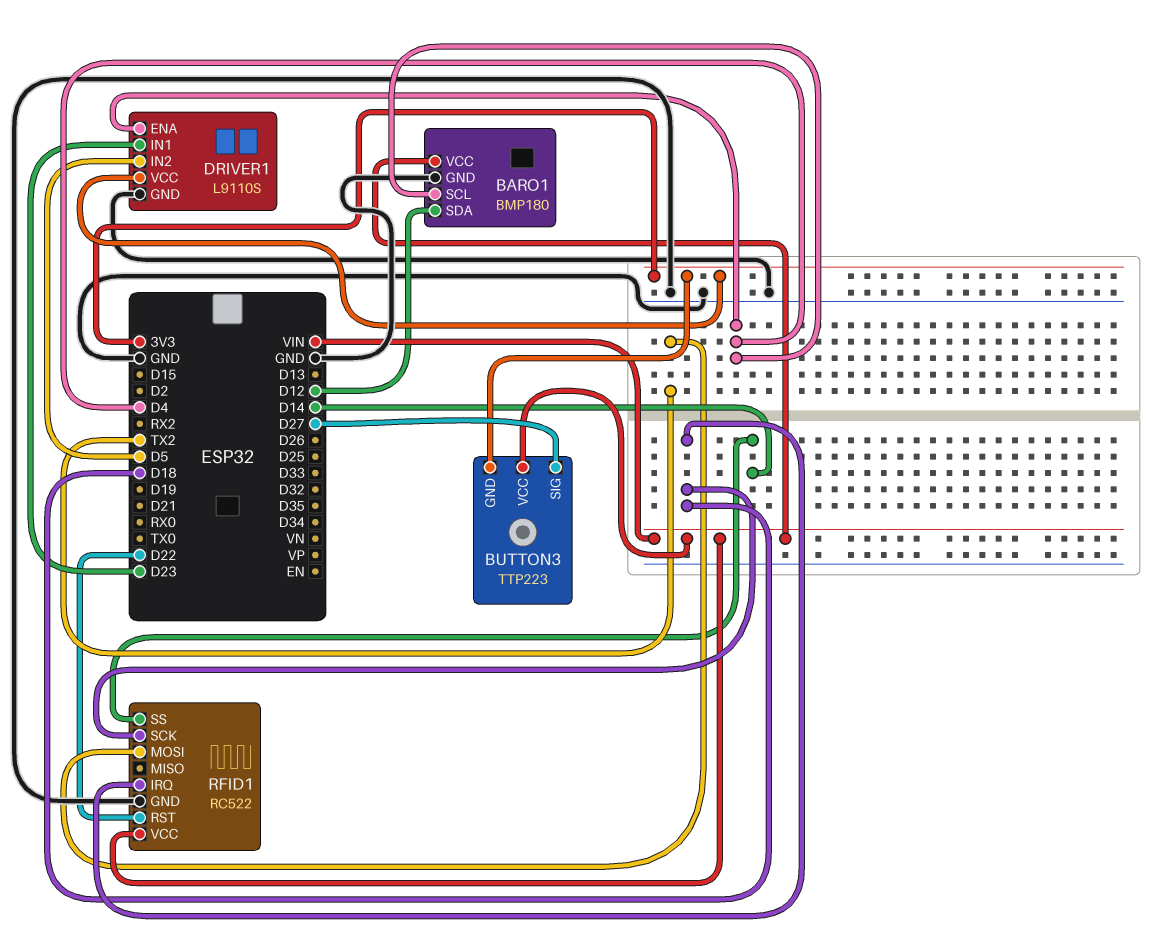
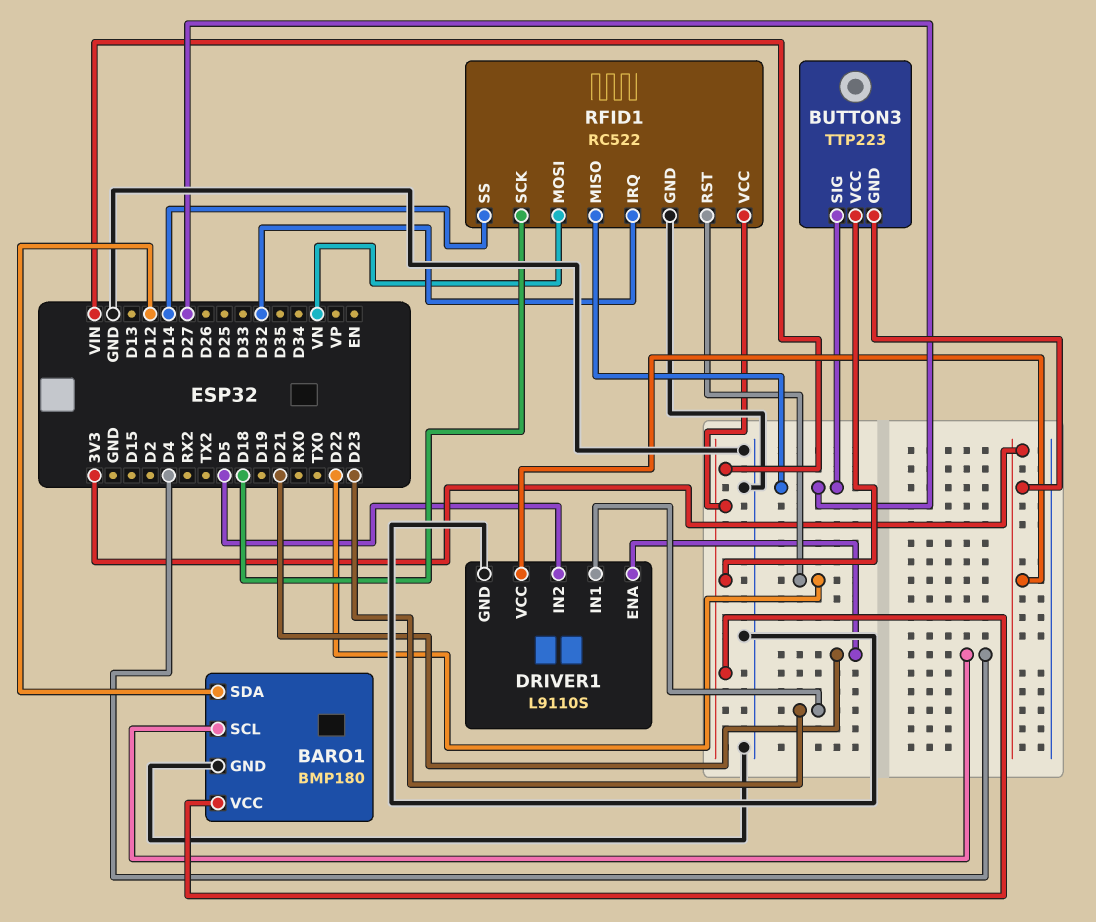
DRIVER1 pin ENA: D4 -> D21
RFID1 pin IRQ: D18 -> D32
RFID1 pin MISO: none -> D27
RFID1 pin MOSI: TX2 -> VN

